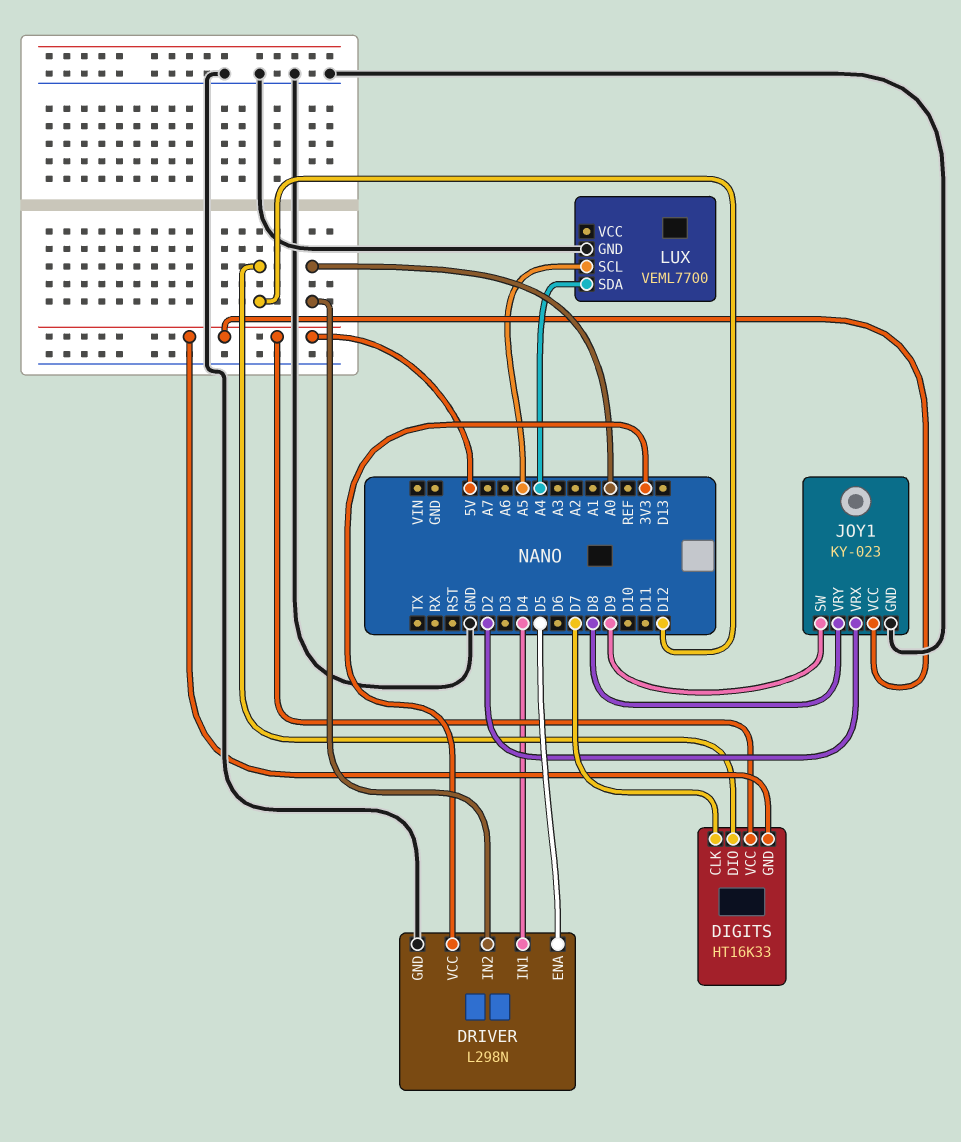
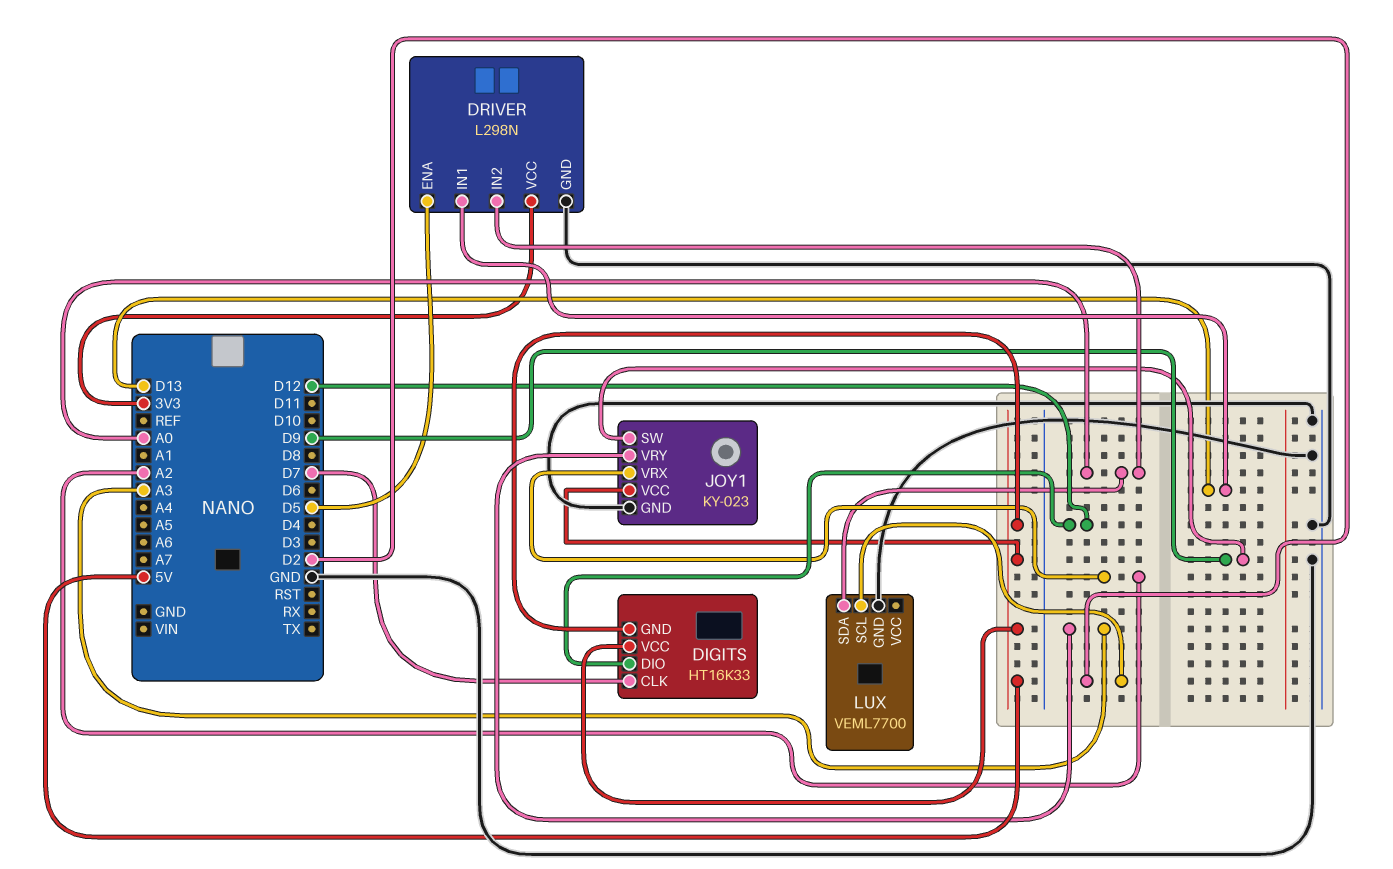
DRIVER pin IN1: D4 -> D13
JOY1 pin VRX: D2 -> A2
JOY1 pin VRY: D8 -> A3
LUX pin SCL: A5 -> D2
LUX pin SDA: A4 -> A0

